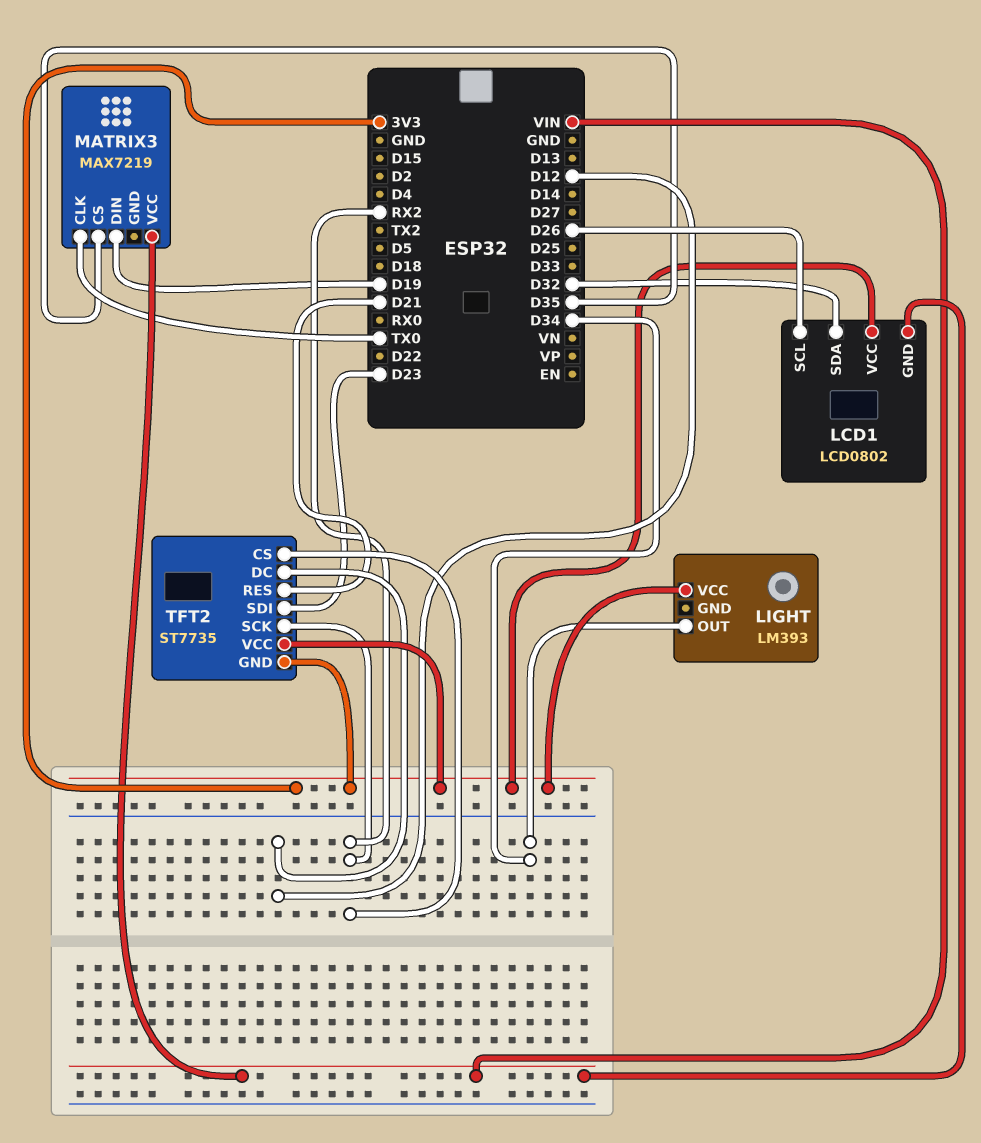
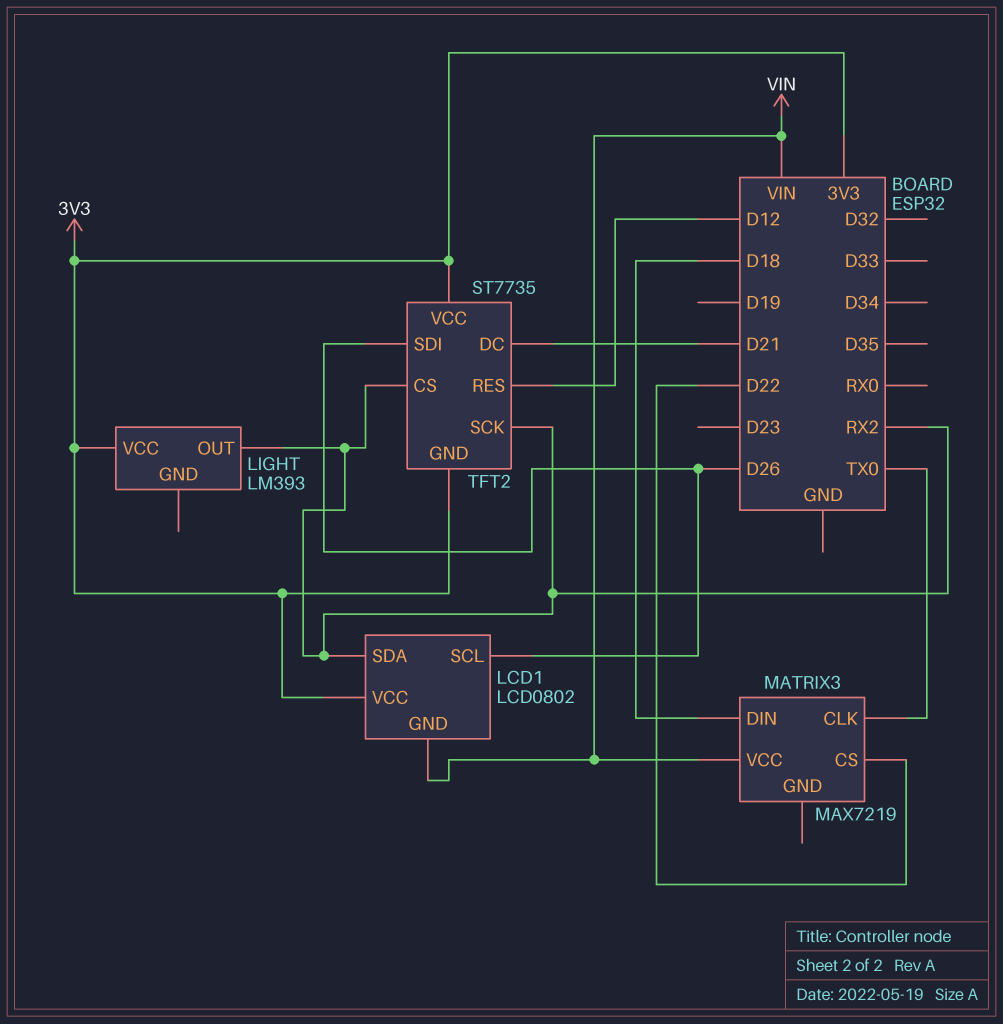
LCD1 pin SDA: D32 -> RX2
LIGHT pin OUT: D34 -> RX2
MATRIX3 pin CS: D35 -> D22
MATRIX3 pin DIN: D19 -> D18
TFT2 pin DC: D12 -> D21
TFT2 pin RES: D21 -> D12
TFT2 pin SDI: D23 -> D26

